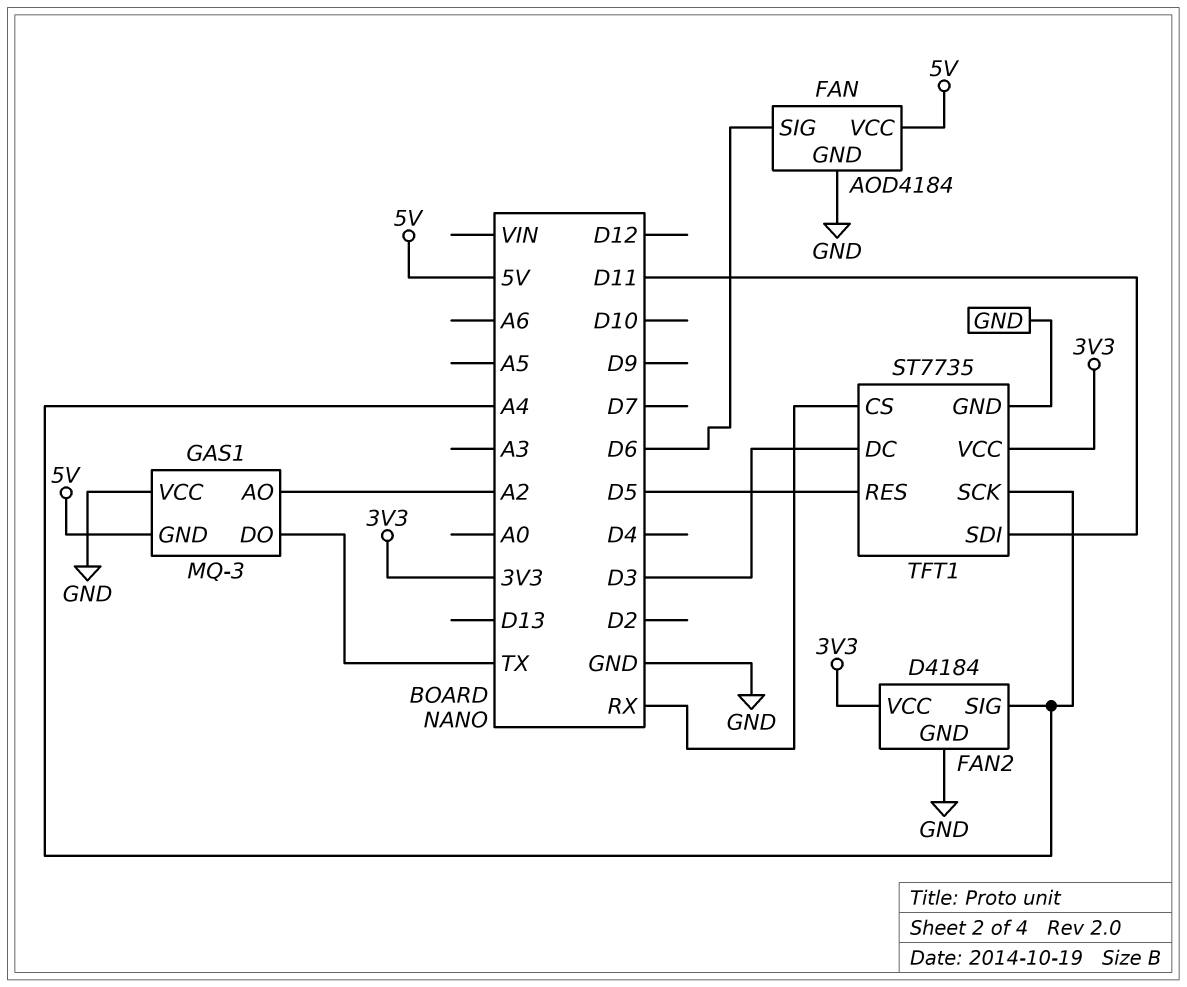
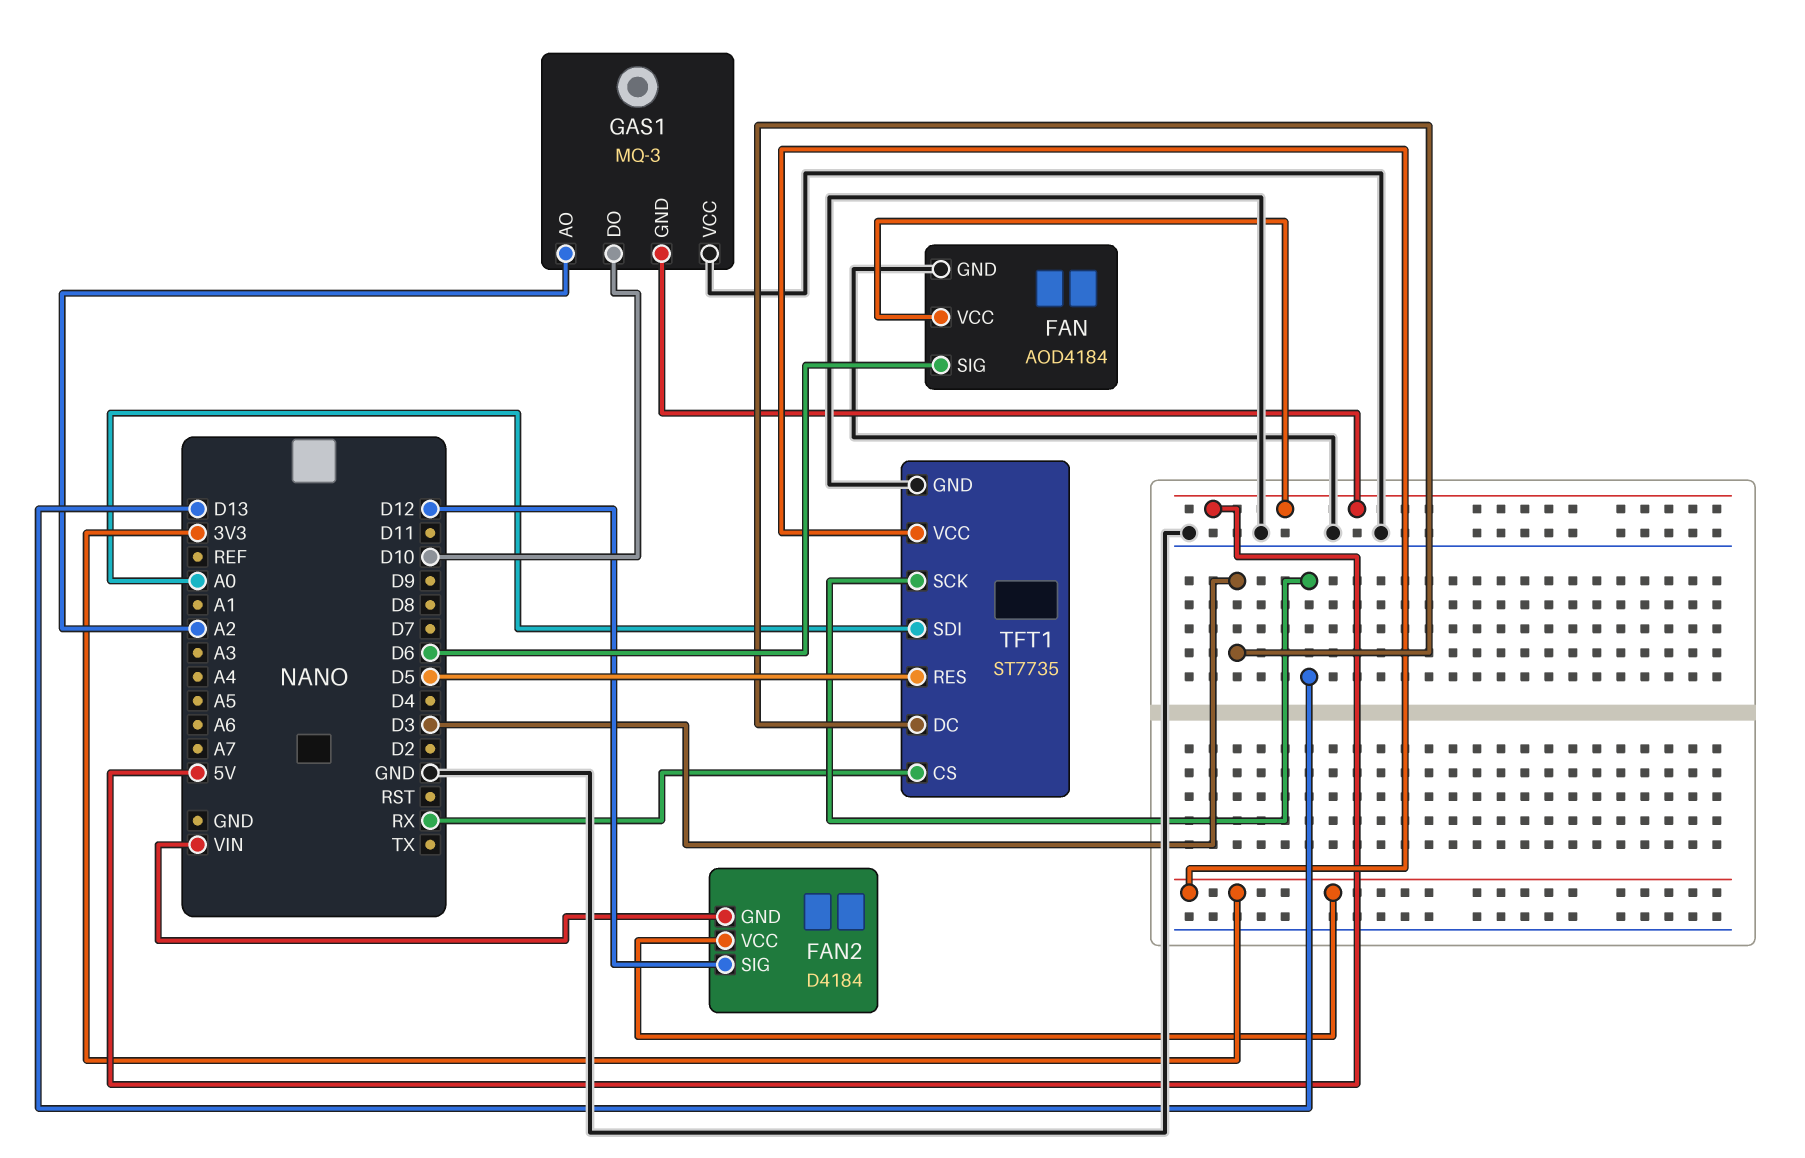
FAN2 pin GND: GND -> VIN
FAN2 pin SIG: A4 -> D12
GAS1 pin DO: TX -> D10
TFT1 pin SCK: A4 -> D13
TFT1 pin SDI: D11 -> A0

